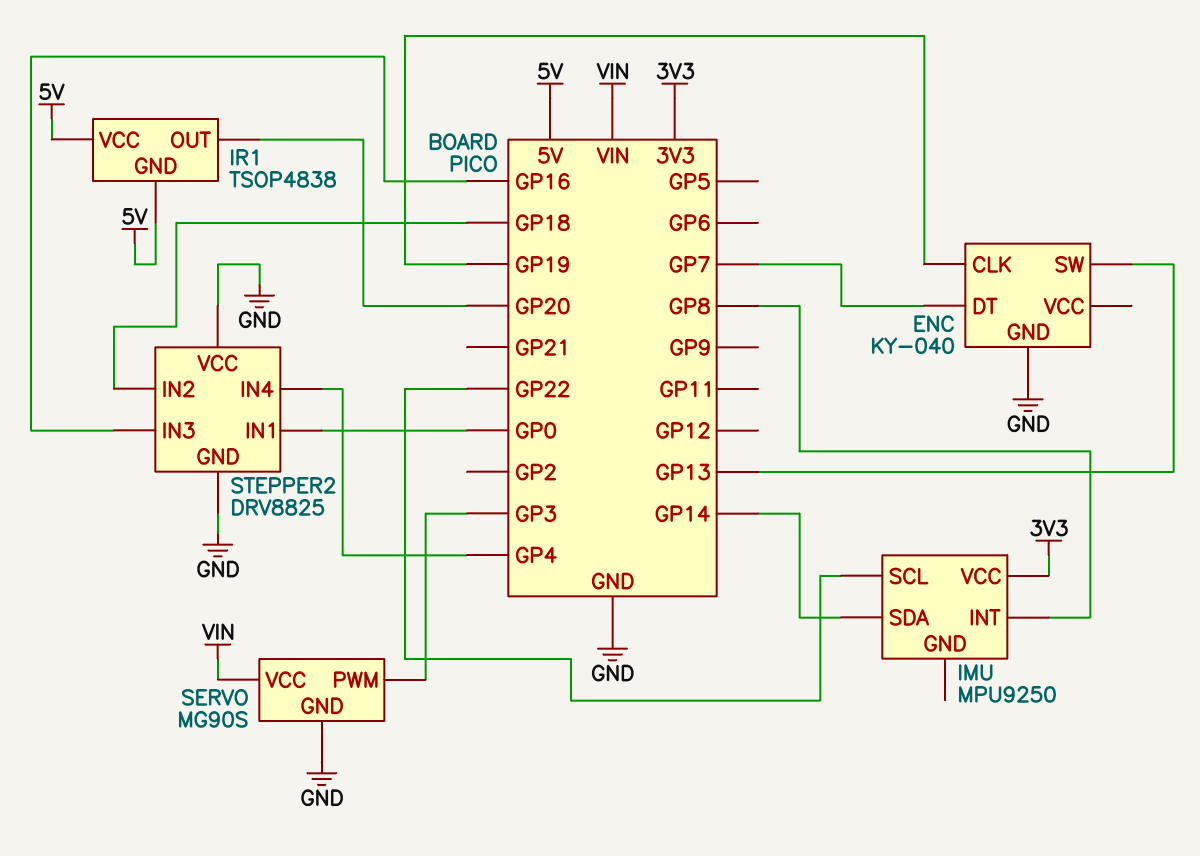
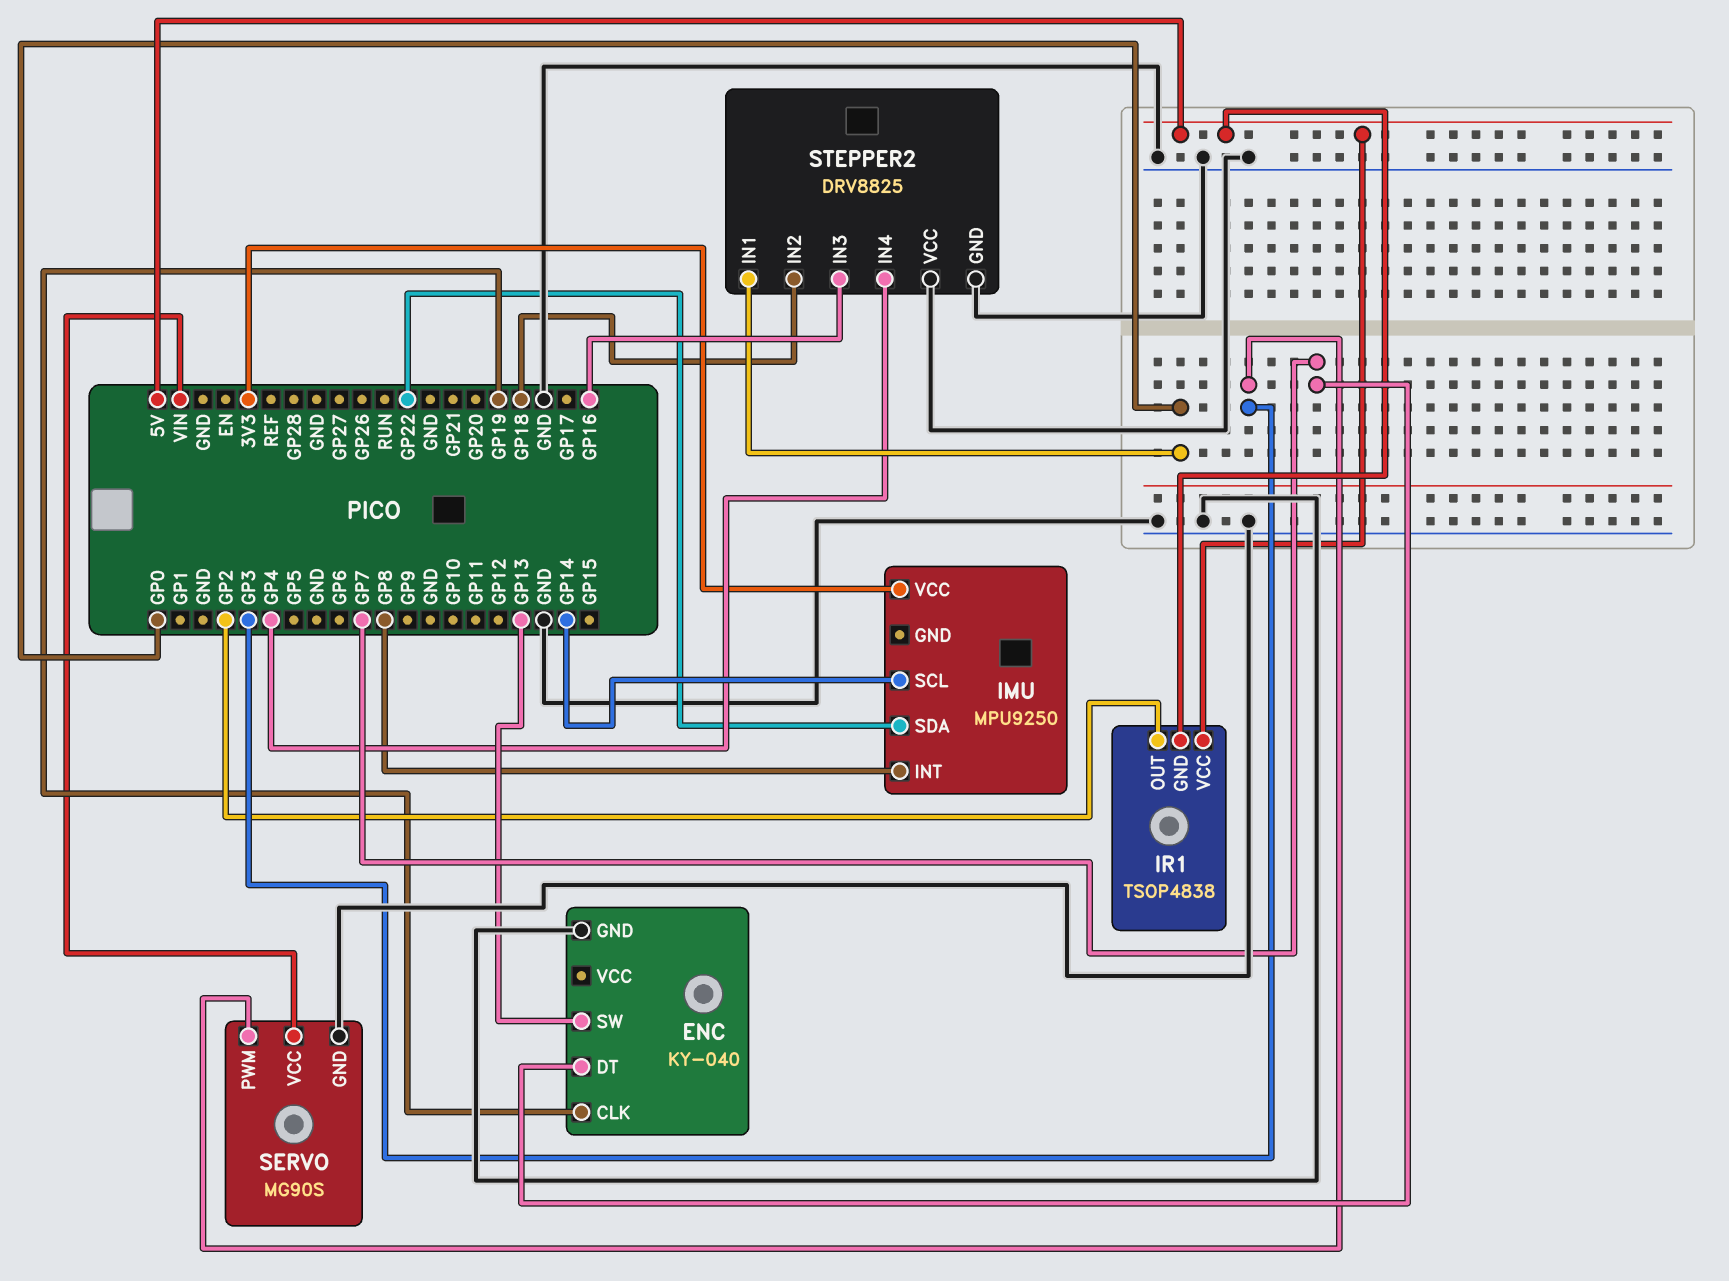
IMU pin SCL: GP22 -> GP14
IMU pin SDA: GP14 -> GP22
IR1 pin OUT: GP20 -> GP2

